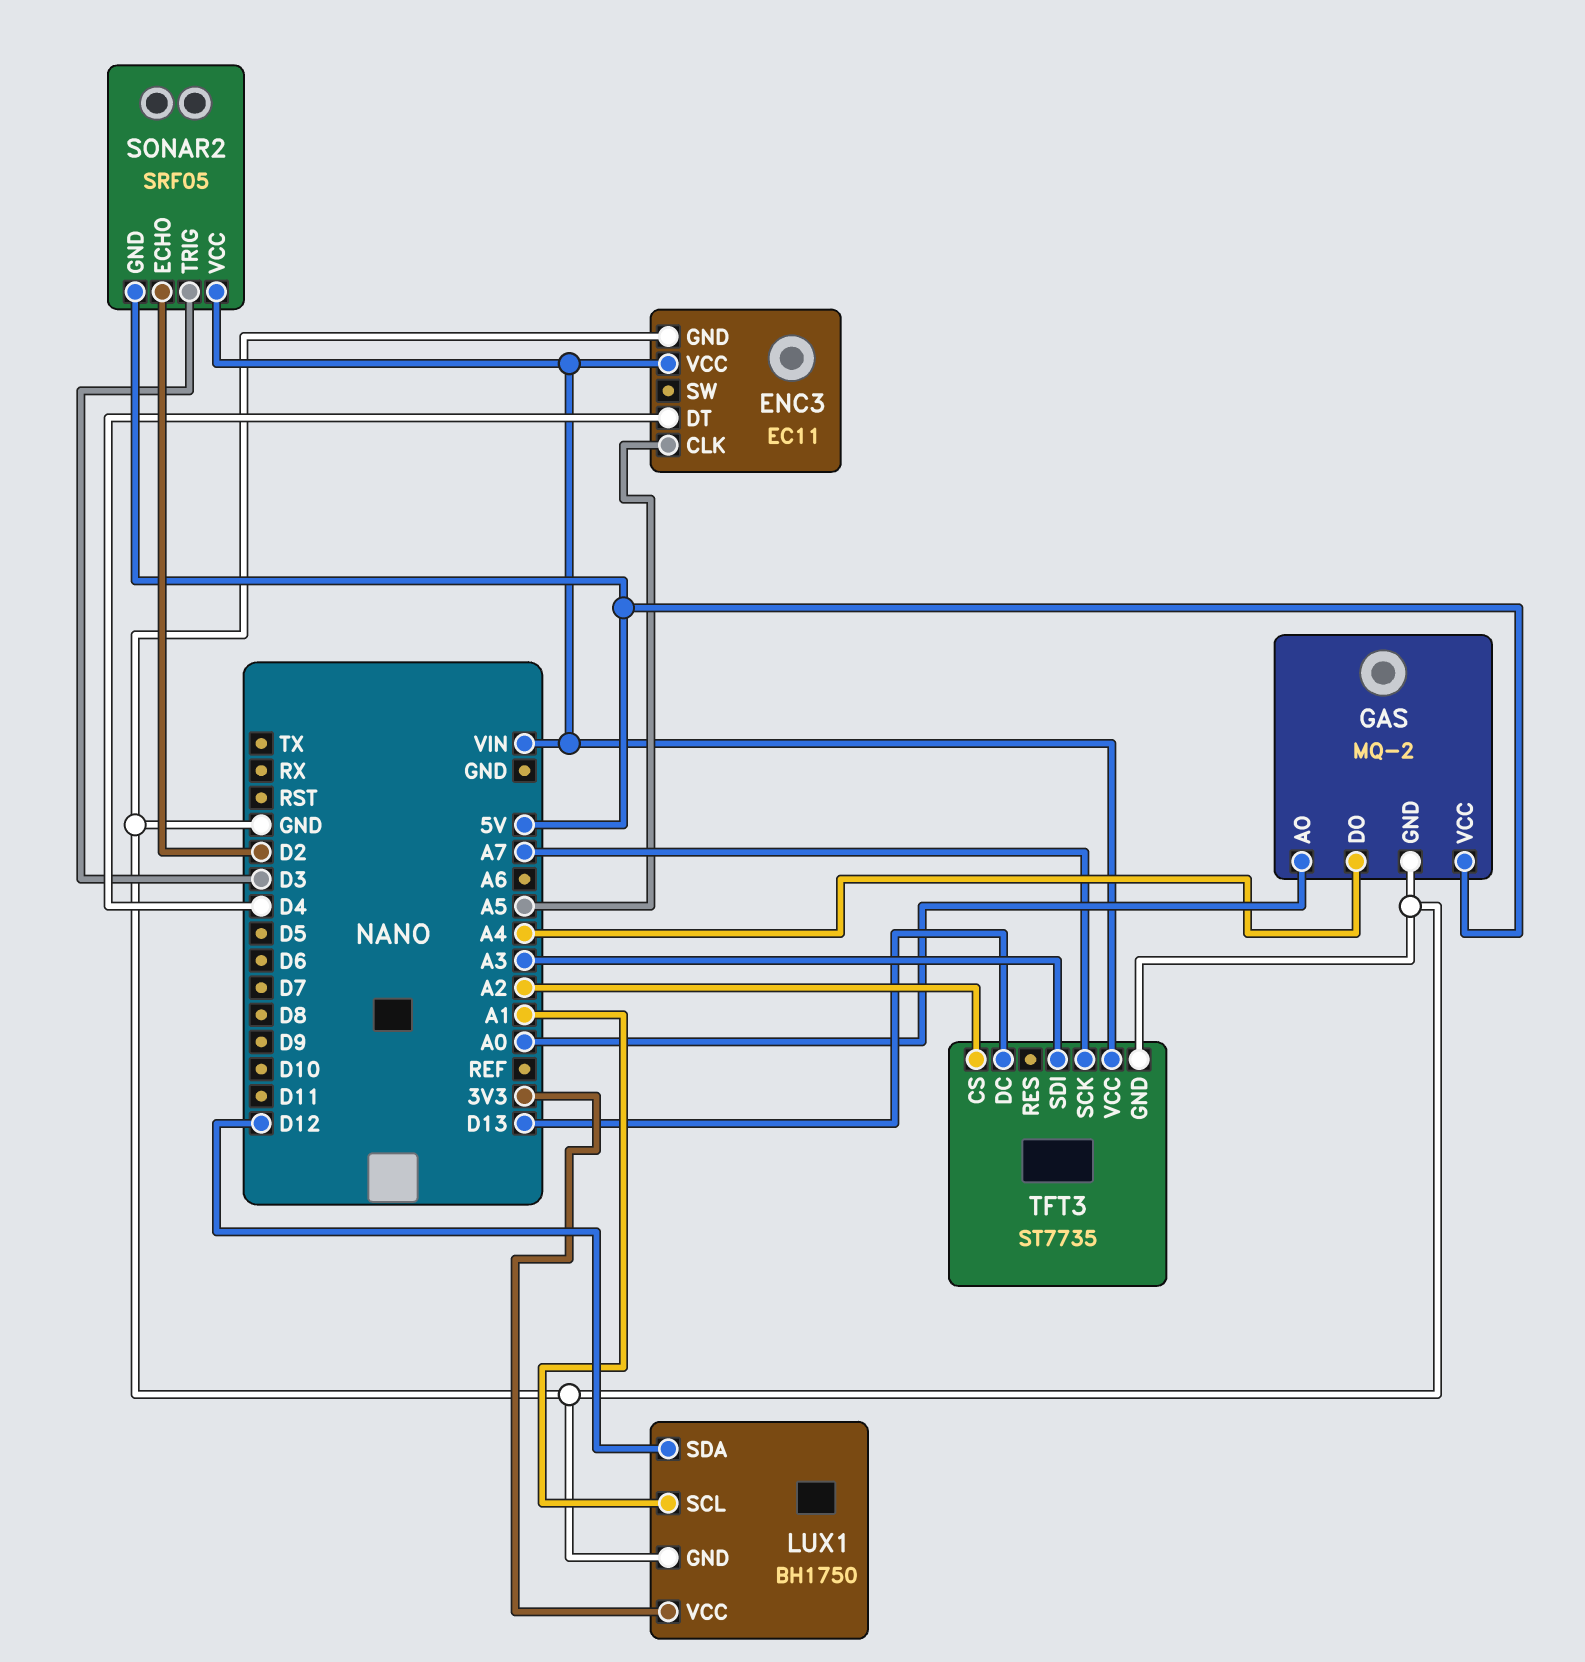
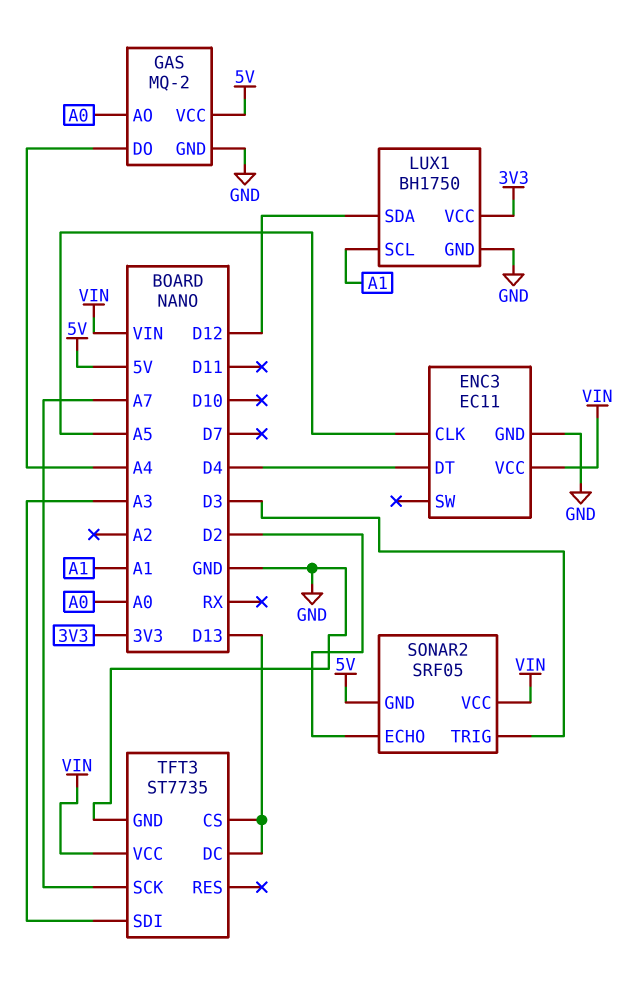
TFT3 pin CS: A2 -> D13

